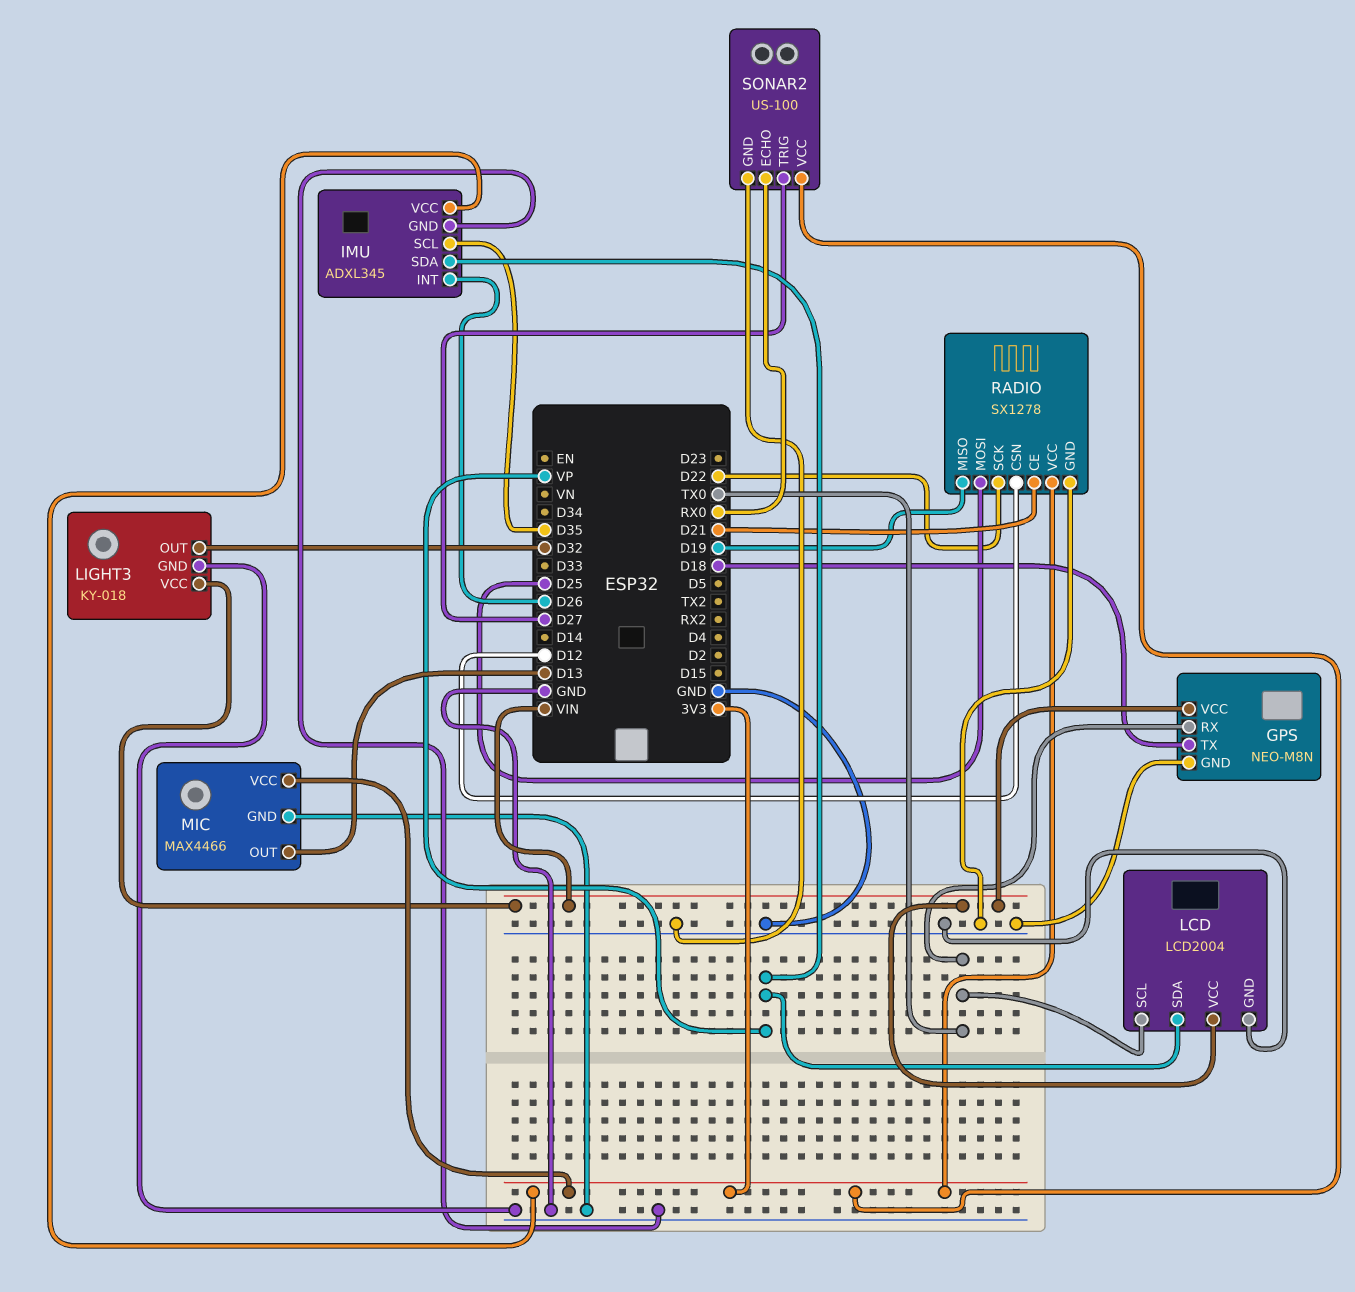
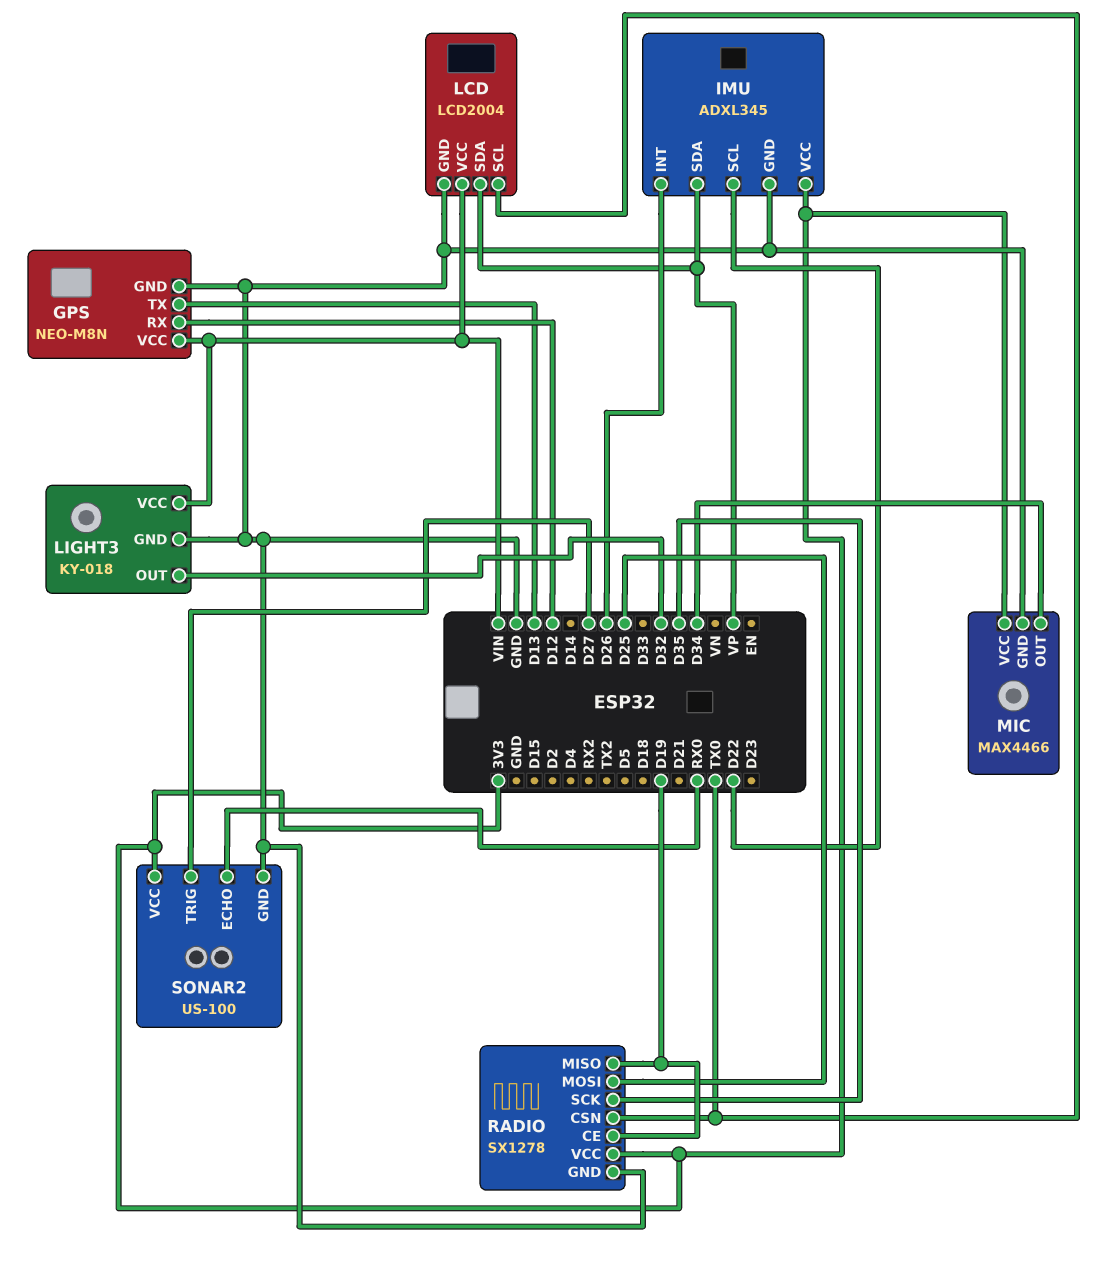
GPS pin RX: TX0 -> D12
GPS pin TX: D18 -> D13
IMU pin SCL: D35 -> D22
MIC pin OUT: D13 -> D34
RADIO pin CE: D21 -> D19
RADIO pin CSN: D12 -> TX0
RADIO pin SCK: D22 -> D35

